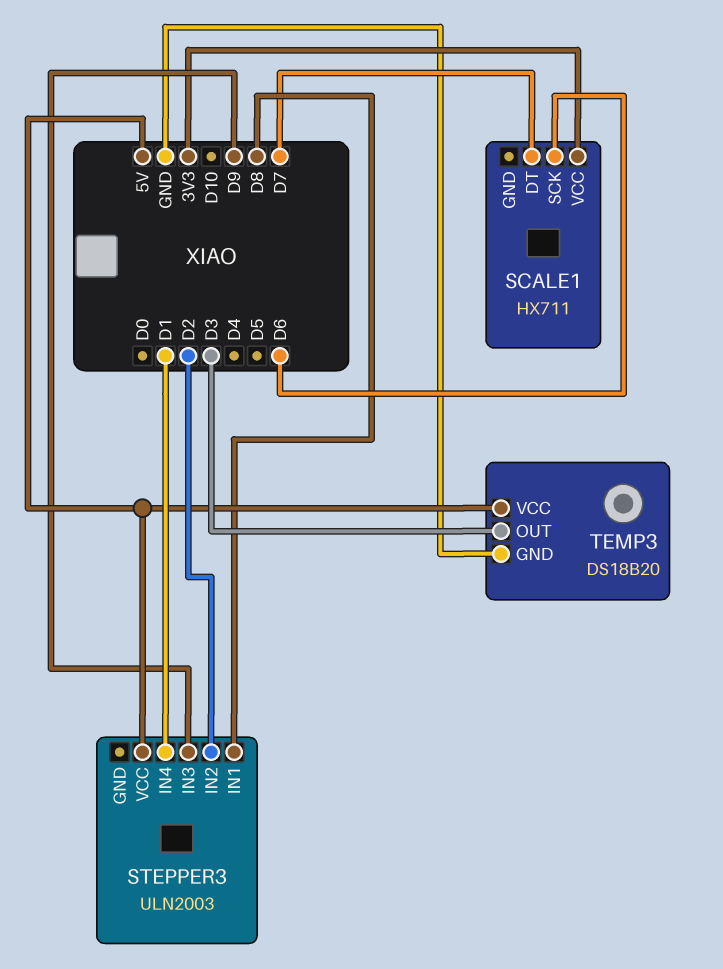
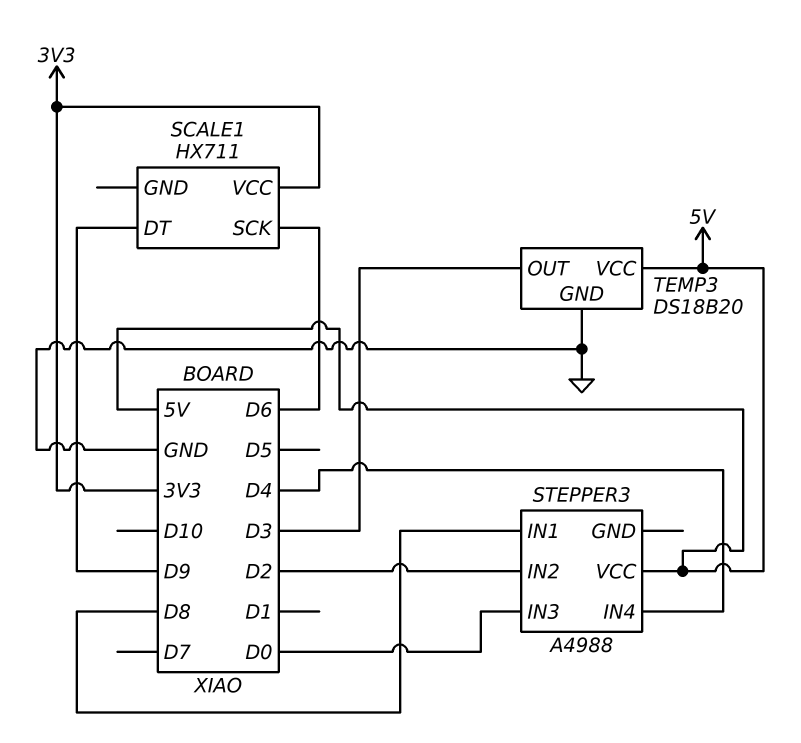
SCALE1 pin DT: D7 -> D9
STEPPER3: ULN2003 -> A4988
STEPPER3 pin IN3: D9 -> D0
STEPPER3 pin IN4: D1 -> D4

